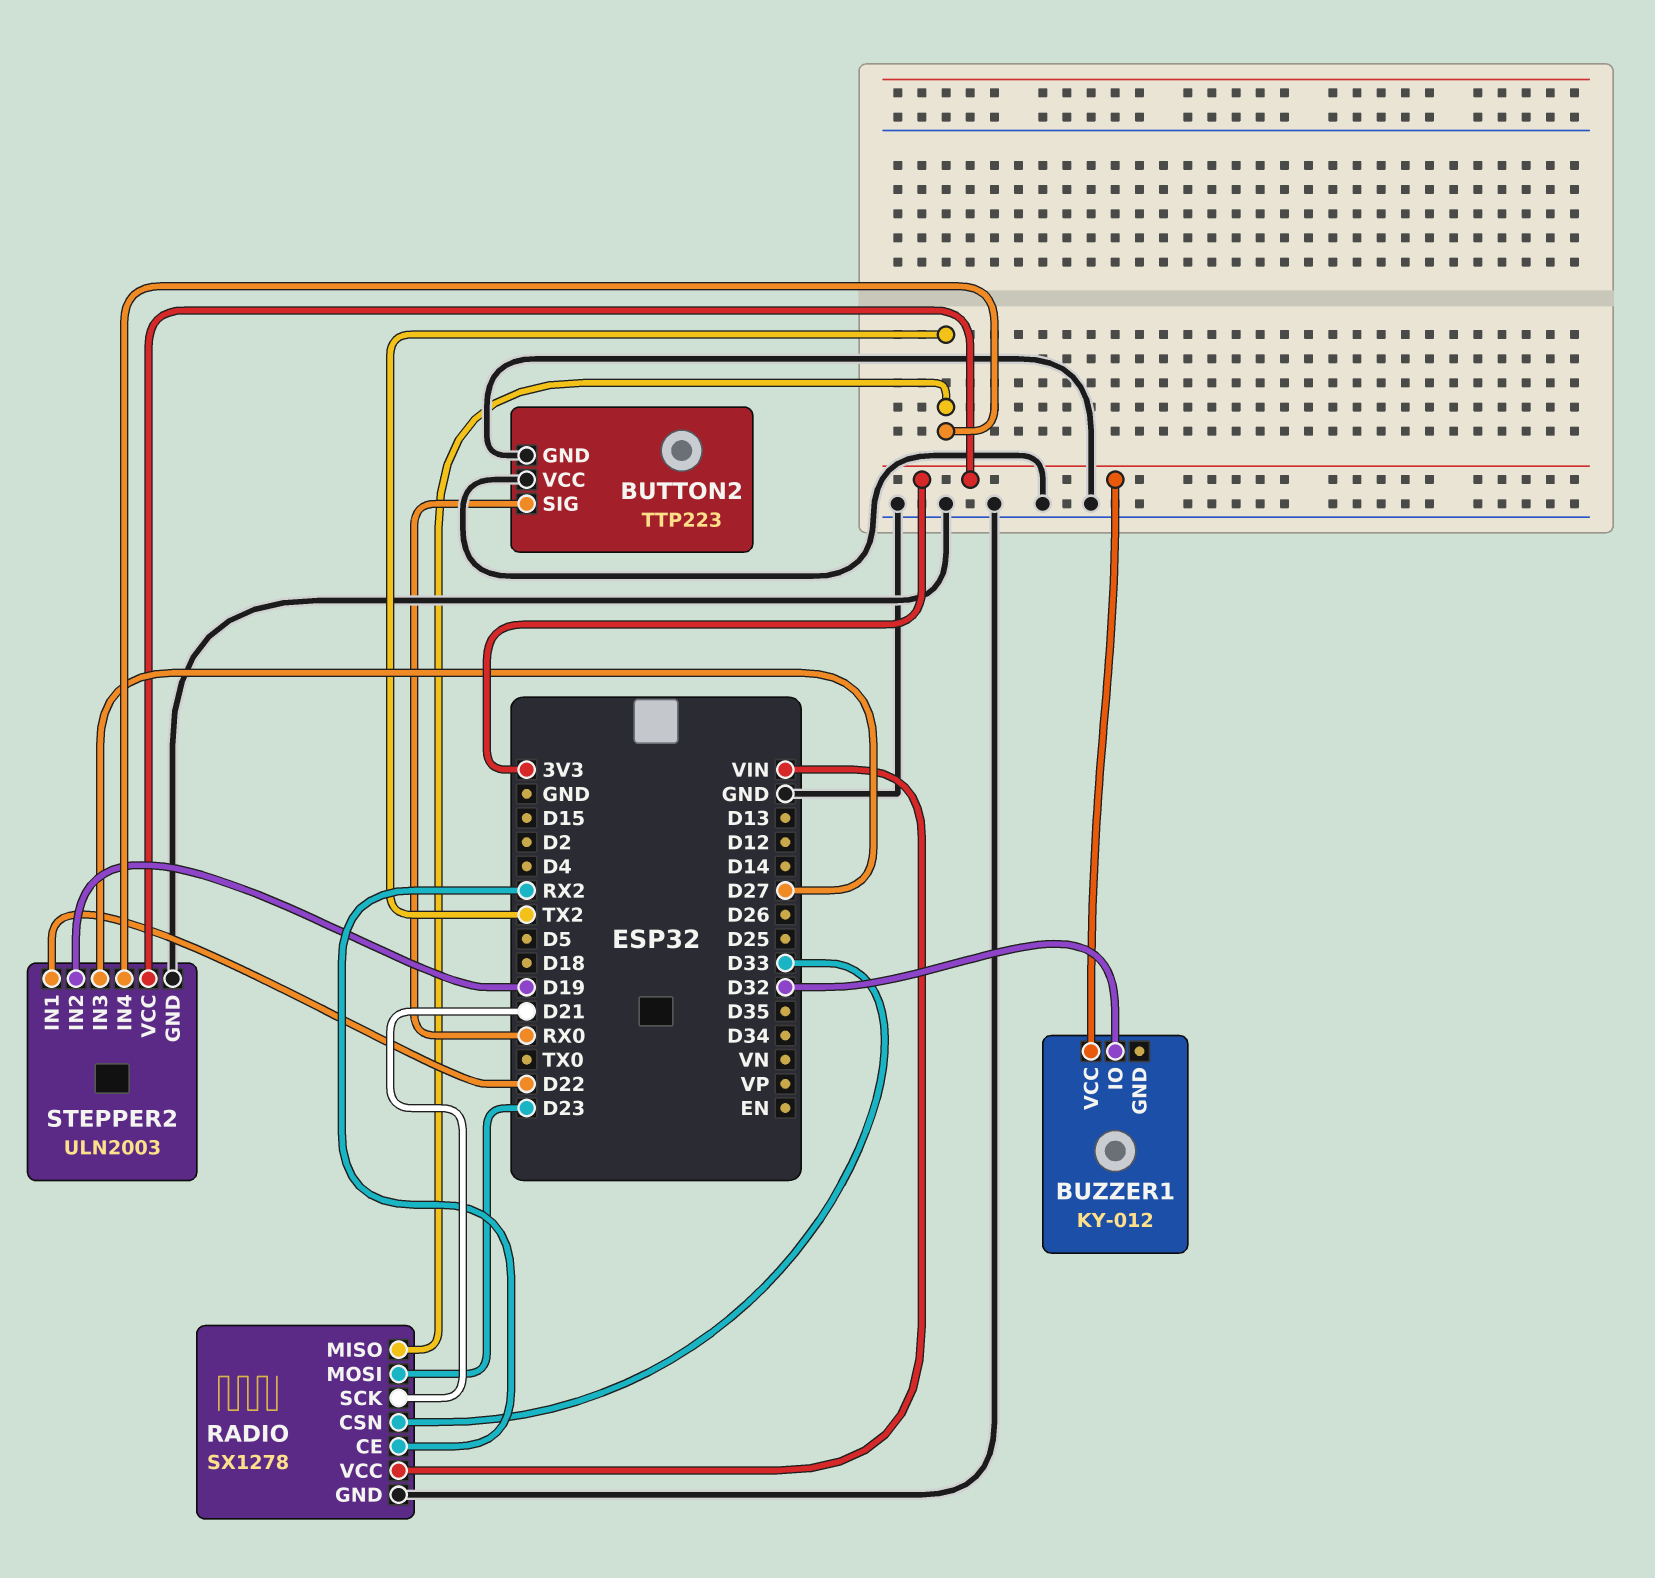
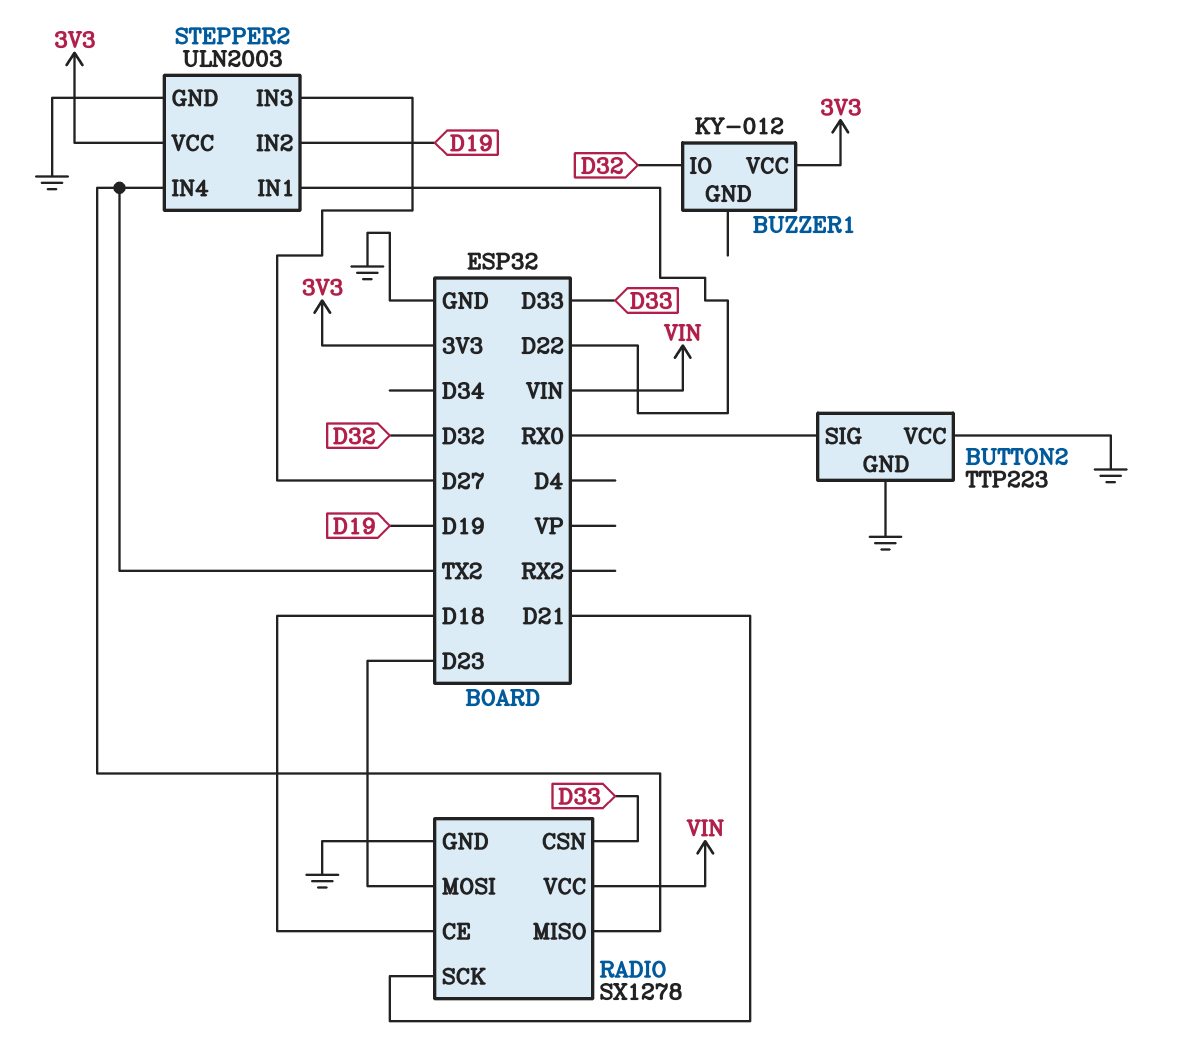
RADIO pin CE: RX2 -> D18

